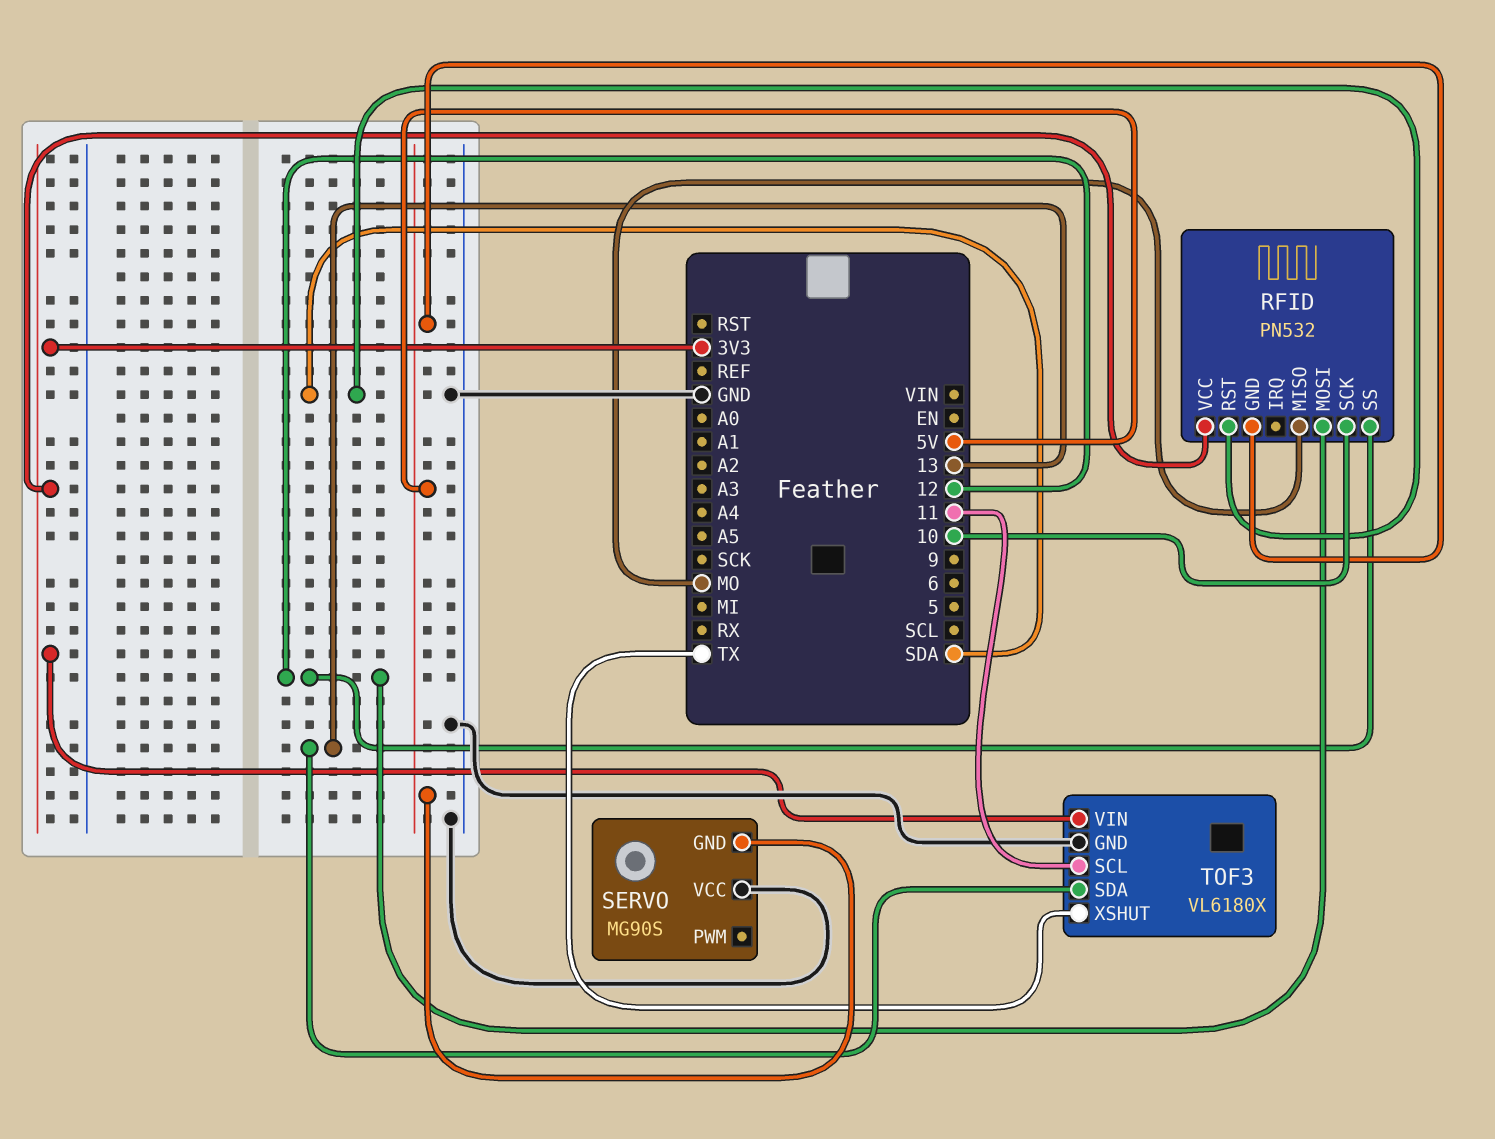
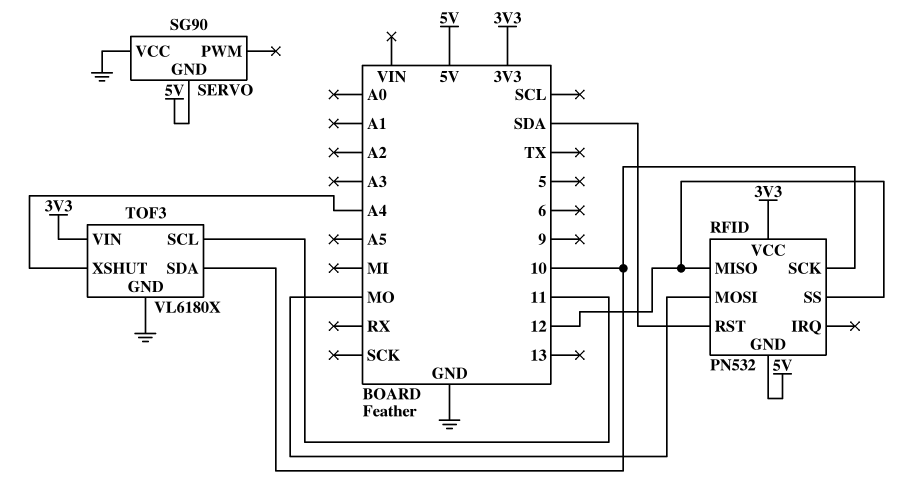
RFID pin MISO: MO -> 12
RFID pin MOSI: 12 -> MO
SERVO: MG90S -> SG90
TOF3 pin SDA: 13 -> 10
TOF3 pin XSHUT: TX -> A4

